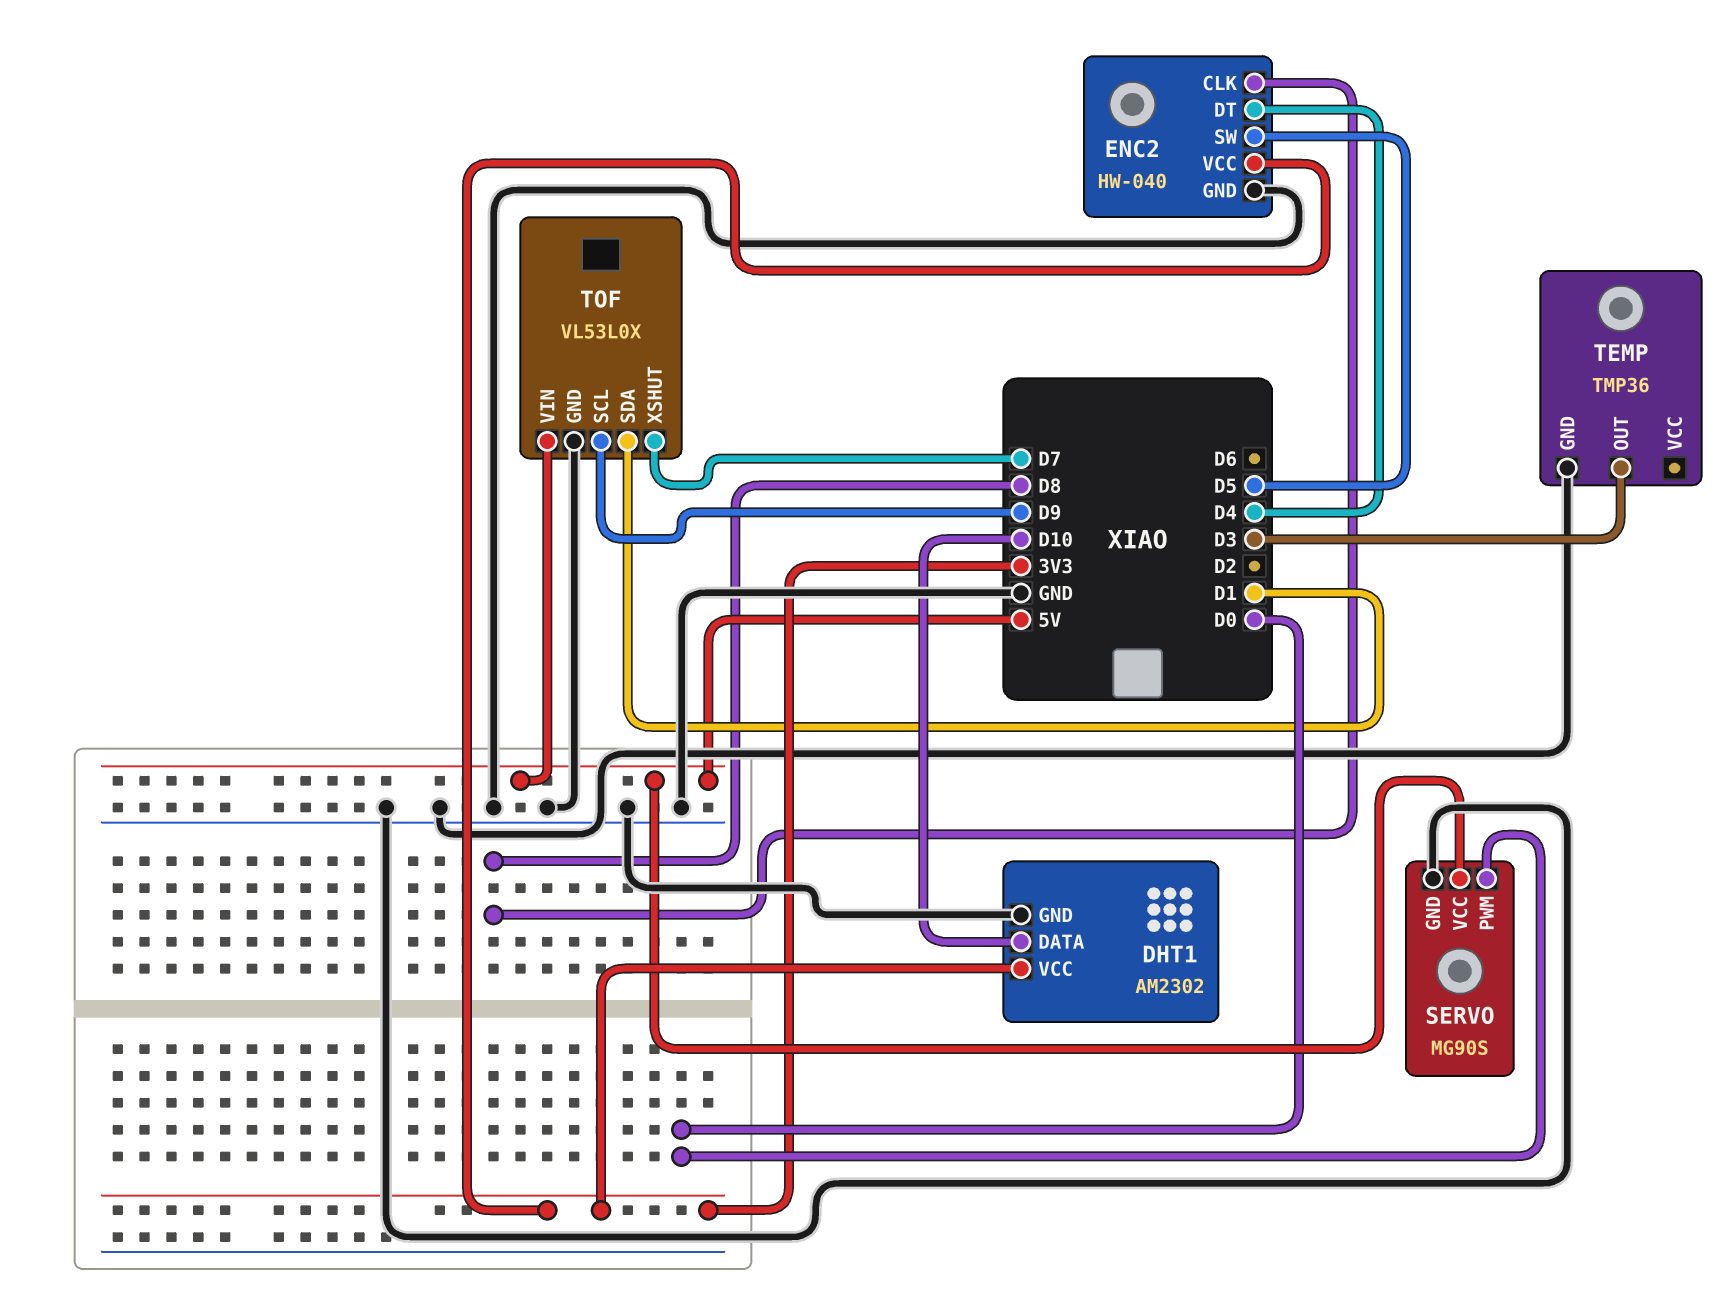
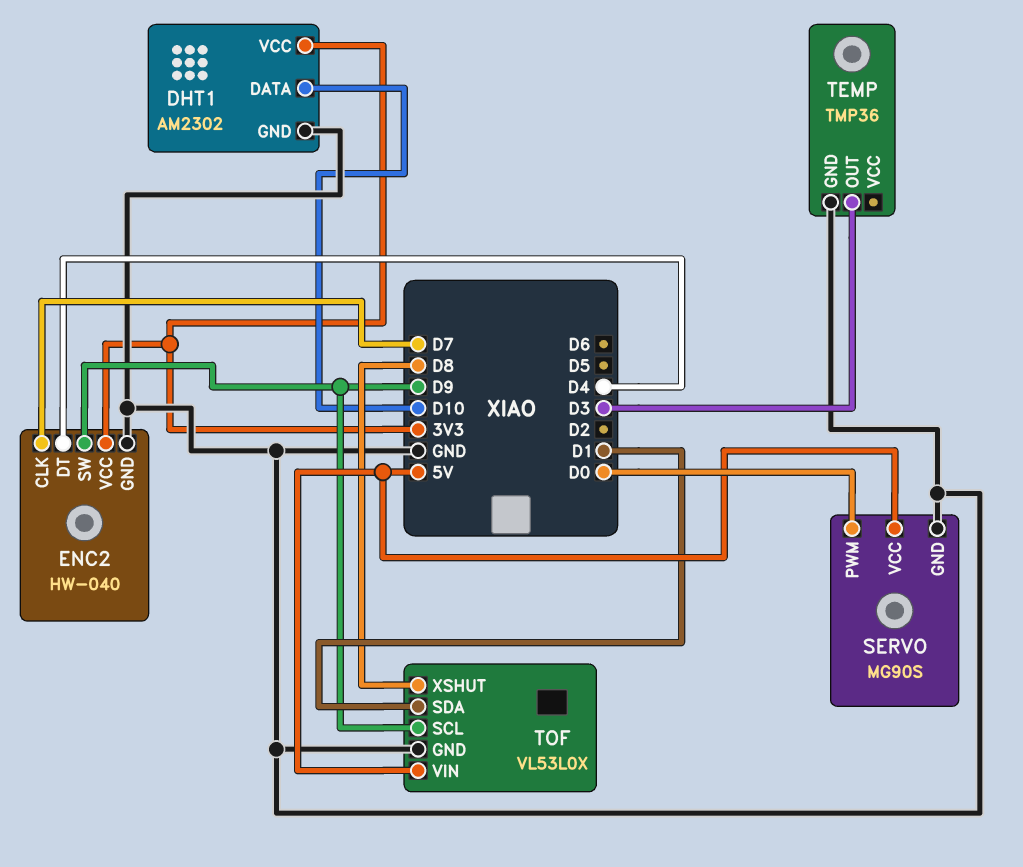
ENC2 pin CLK: D8 -> D7
ENC2 pin SW: D5 -> D9
TOF pin XSHUT: D7 -> D8

